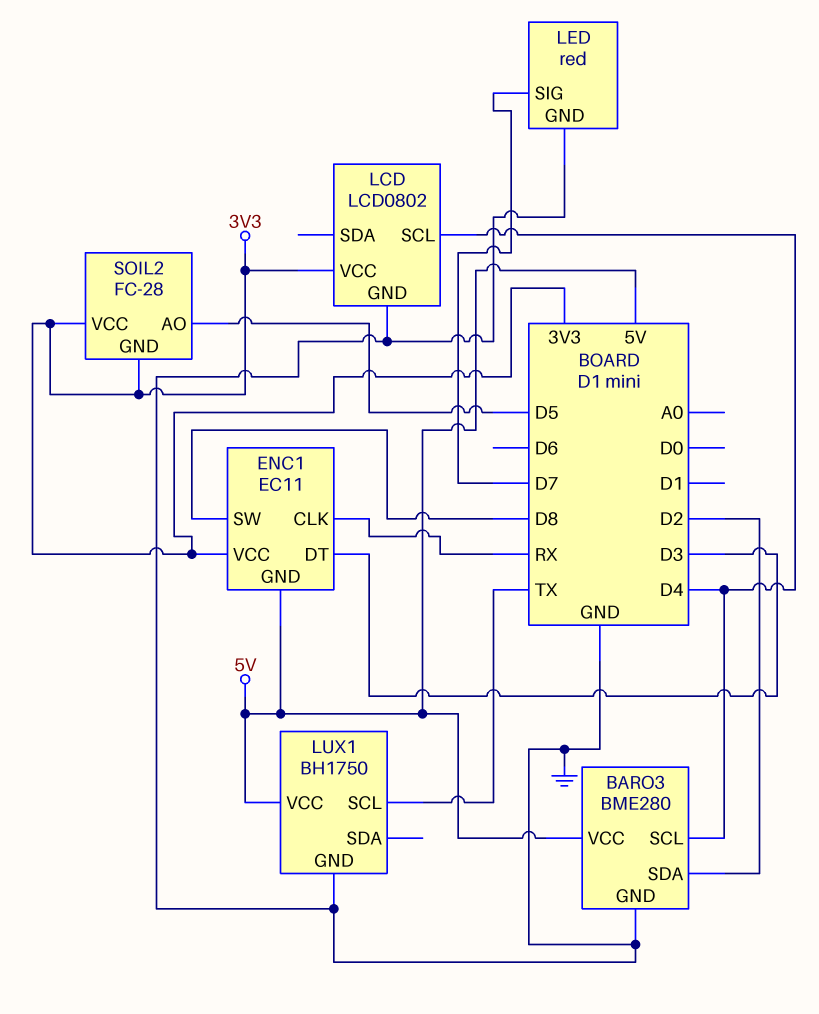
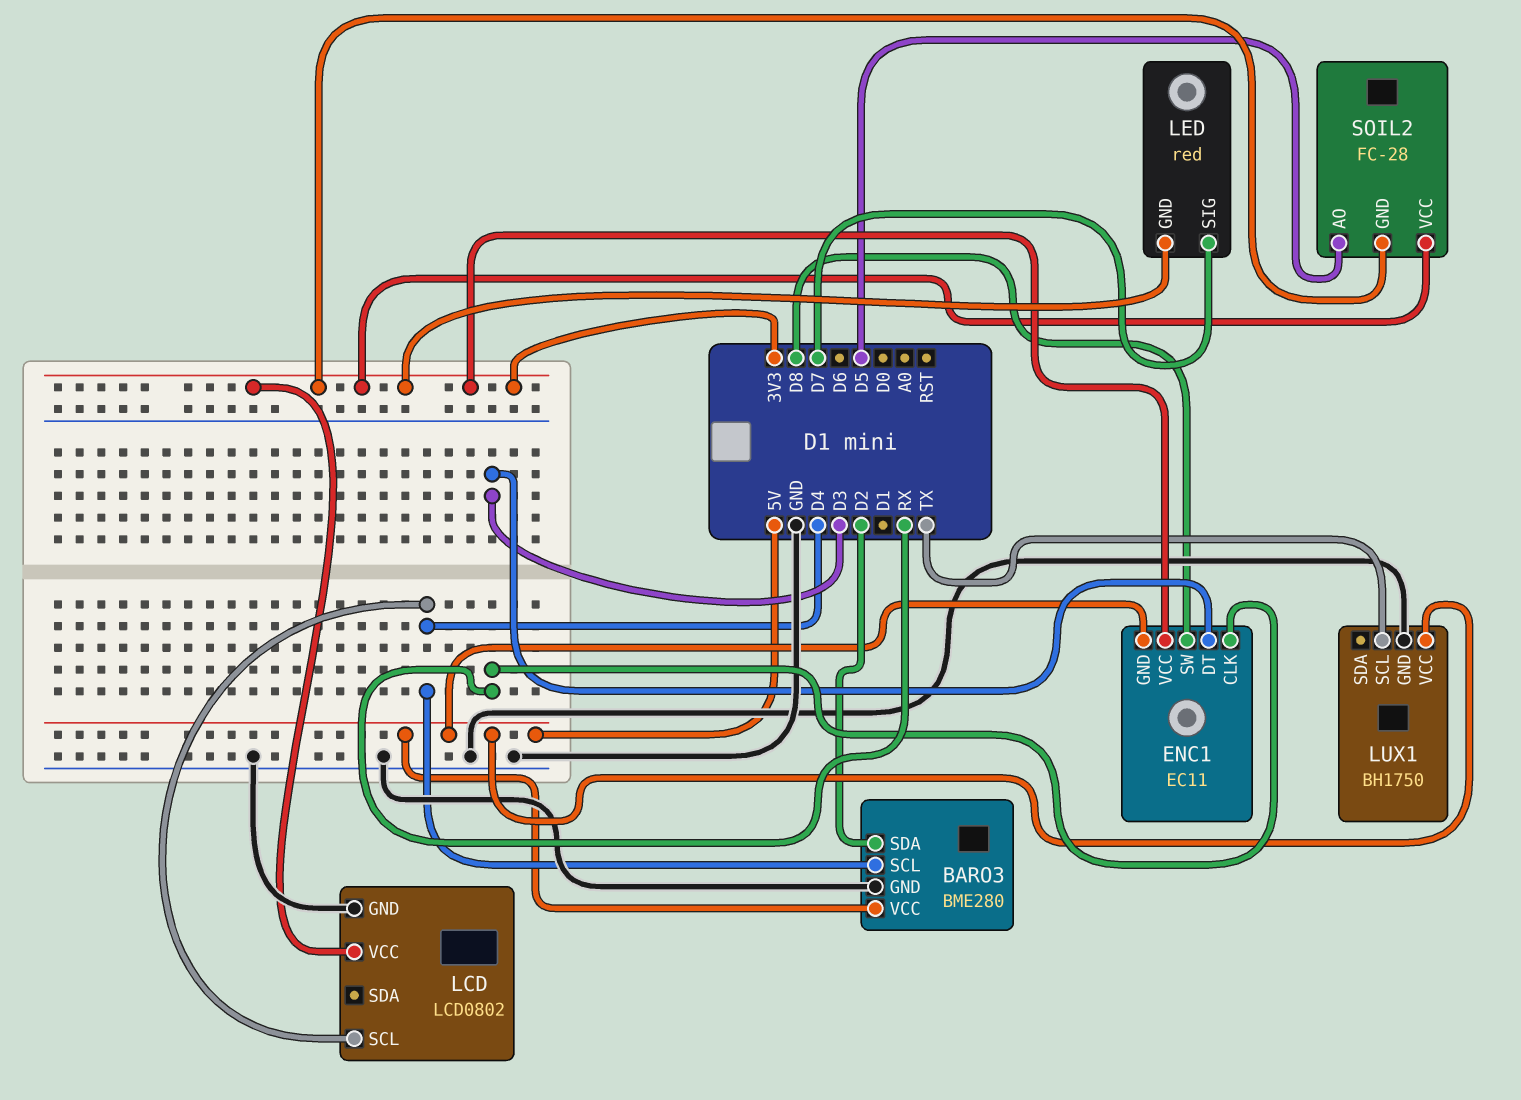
LED pin GND: GND -> 3V3

